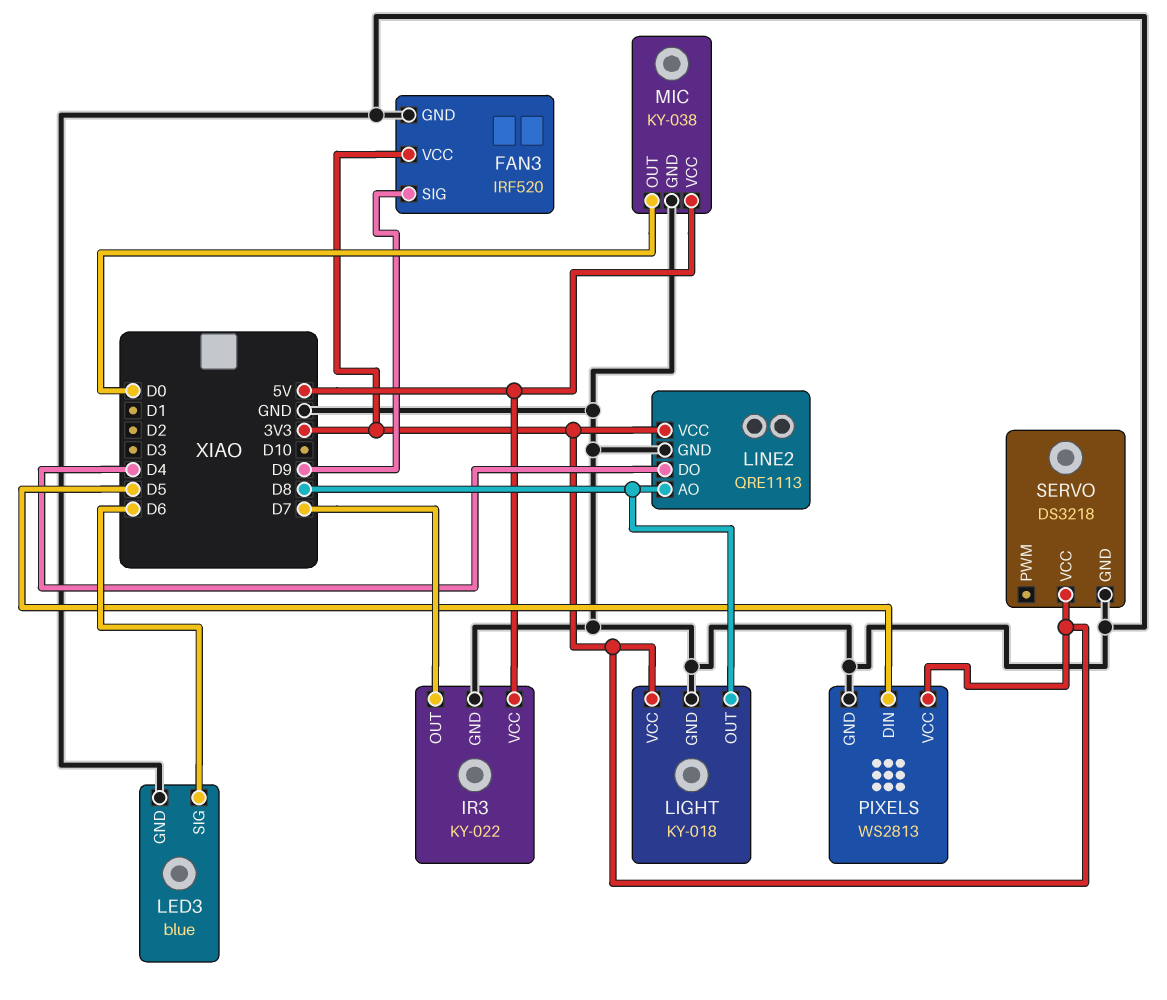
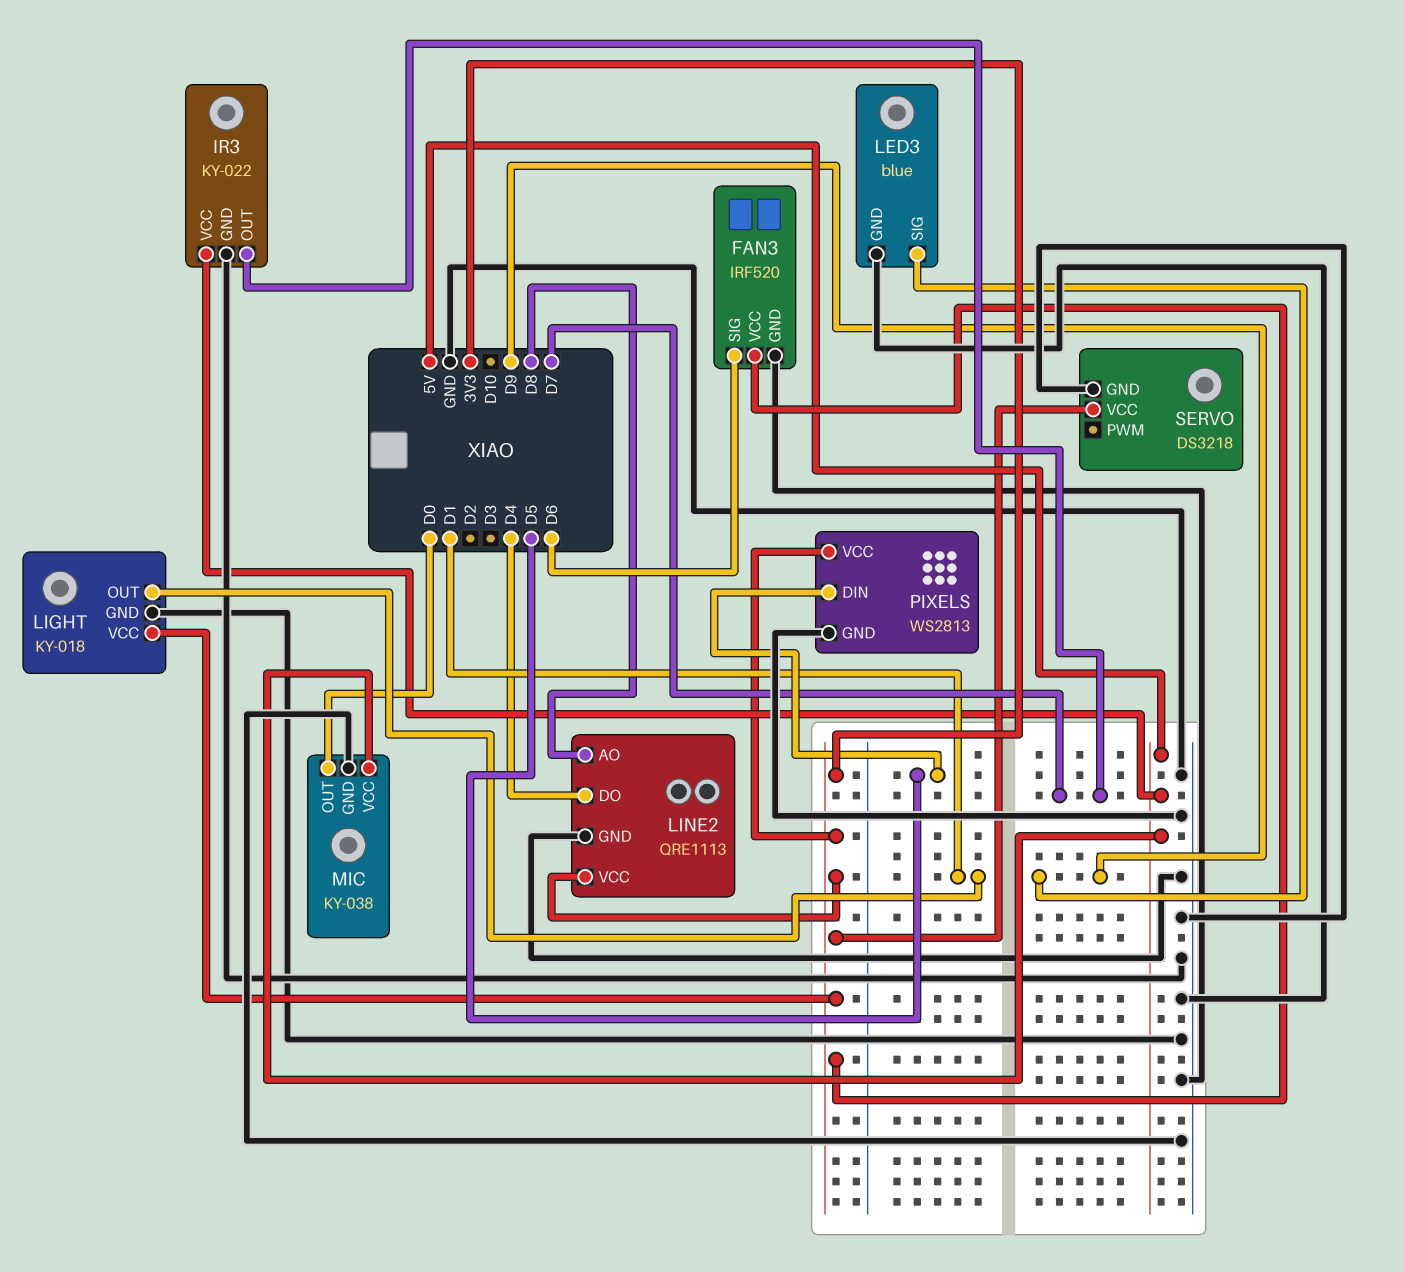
FAN3 pin SIG: D9 -> D6
LED3 pin SIG: D6 -> D9
LIGHT pin OUT: D8 -> D1

